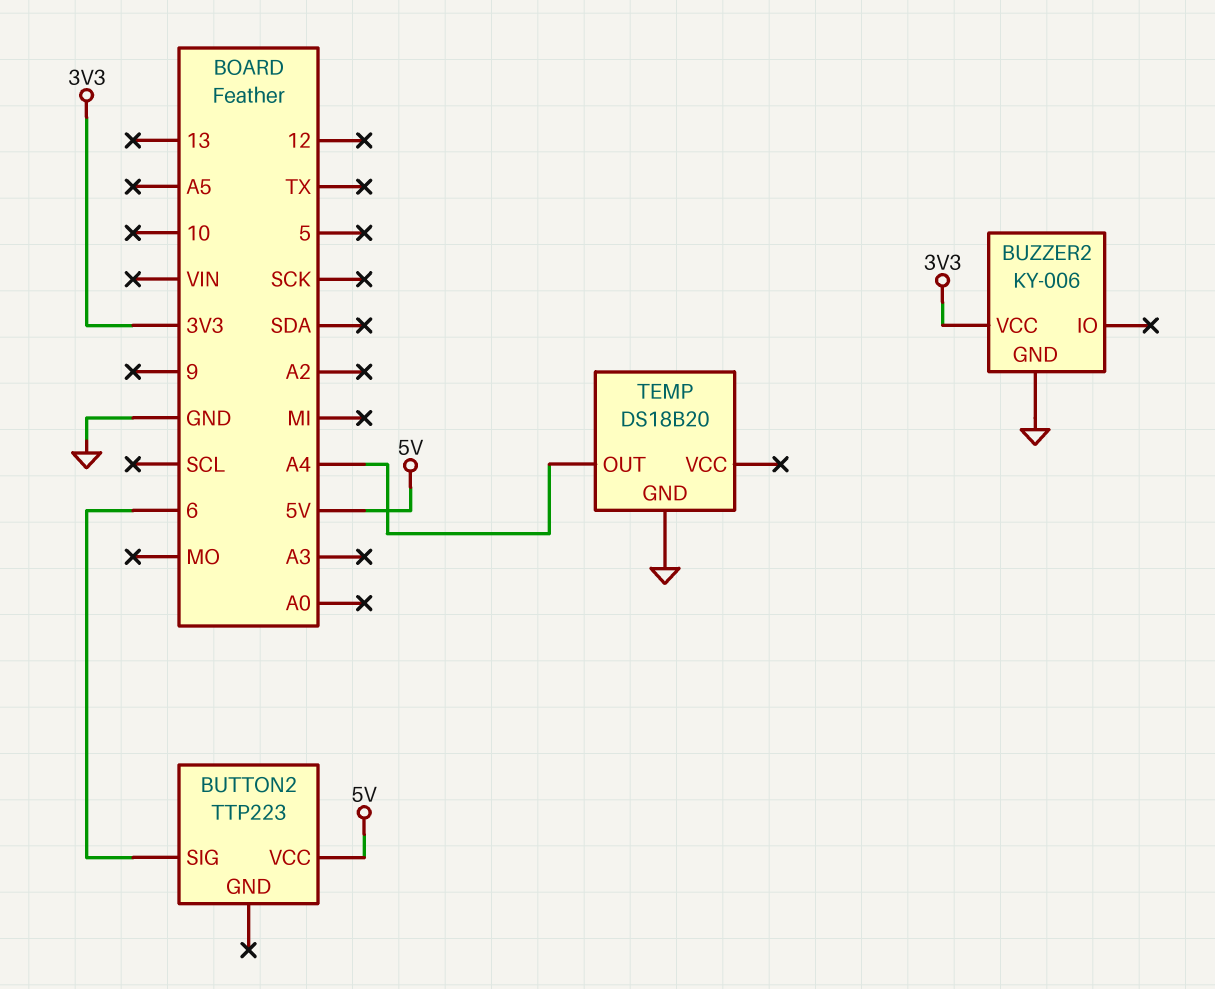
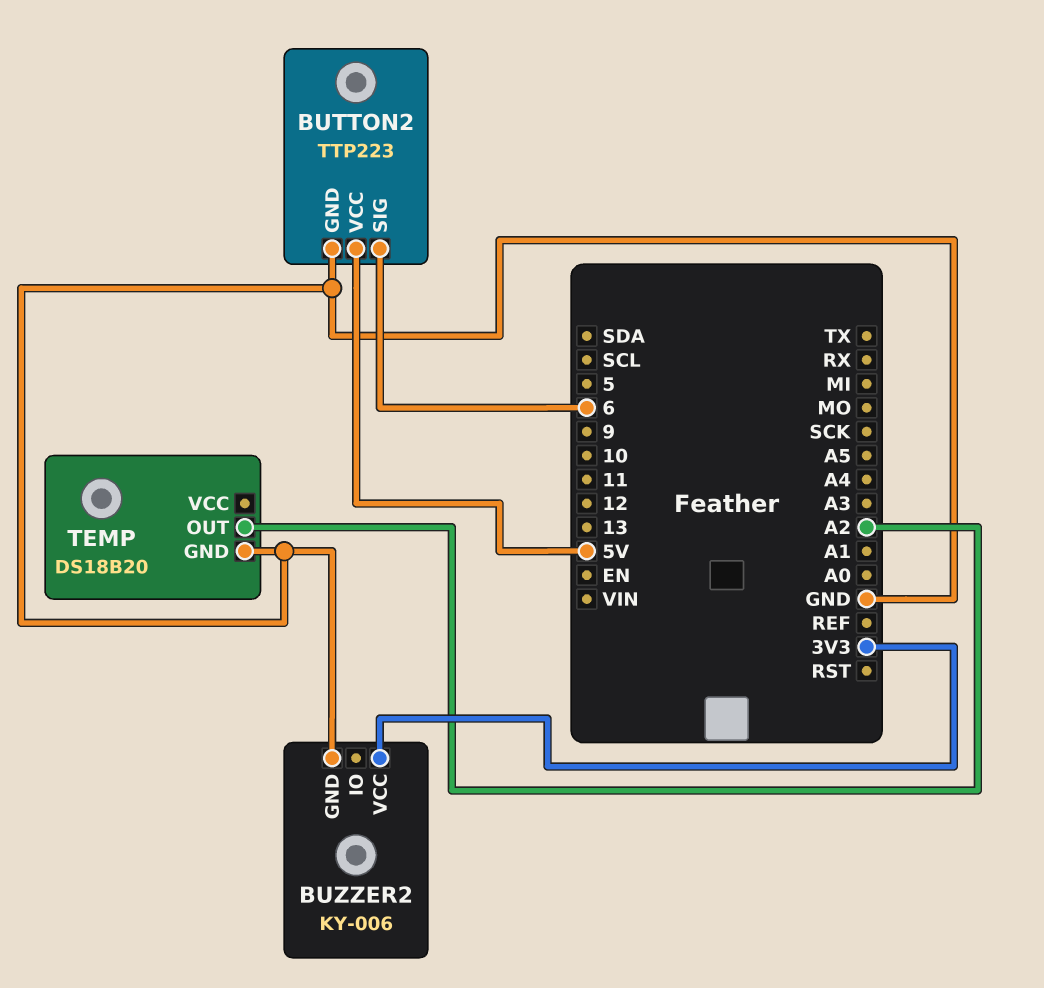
BUTTON2 pin GND: none -> GND
TEMP pin OUT: A4 -> A2

